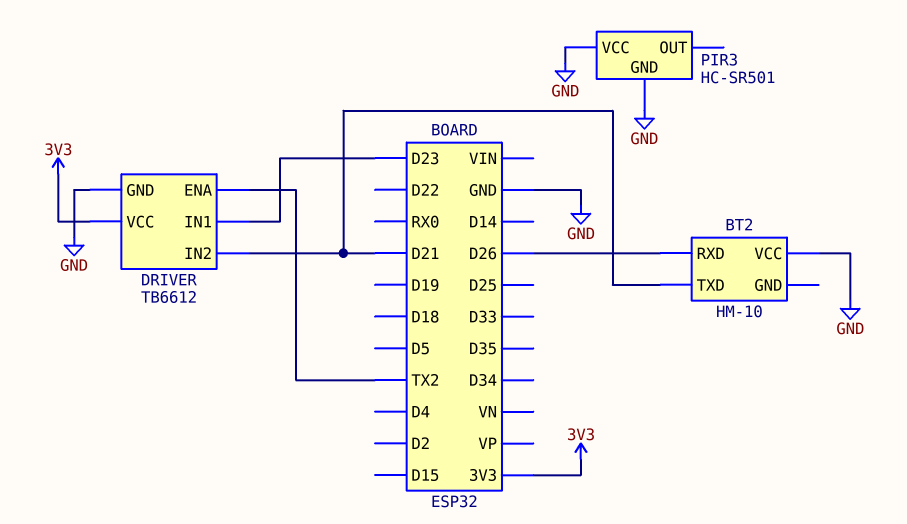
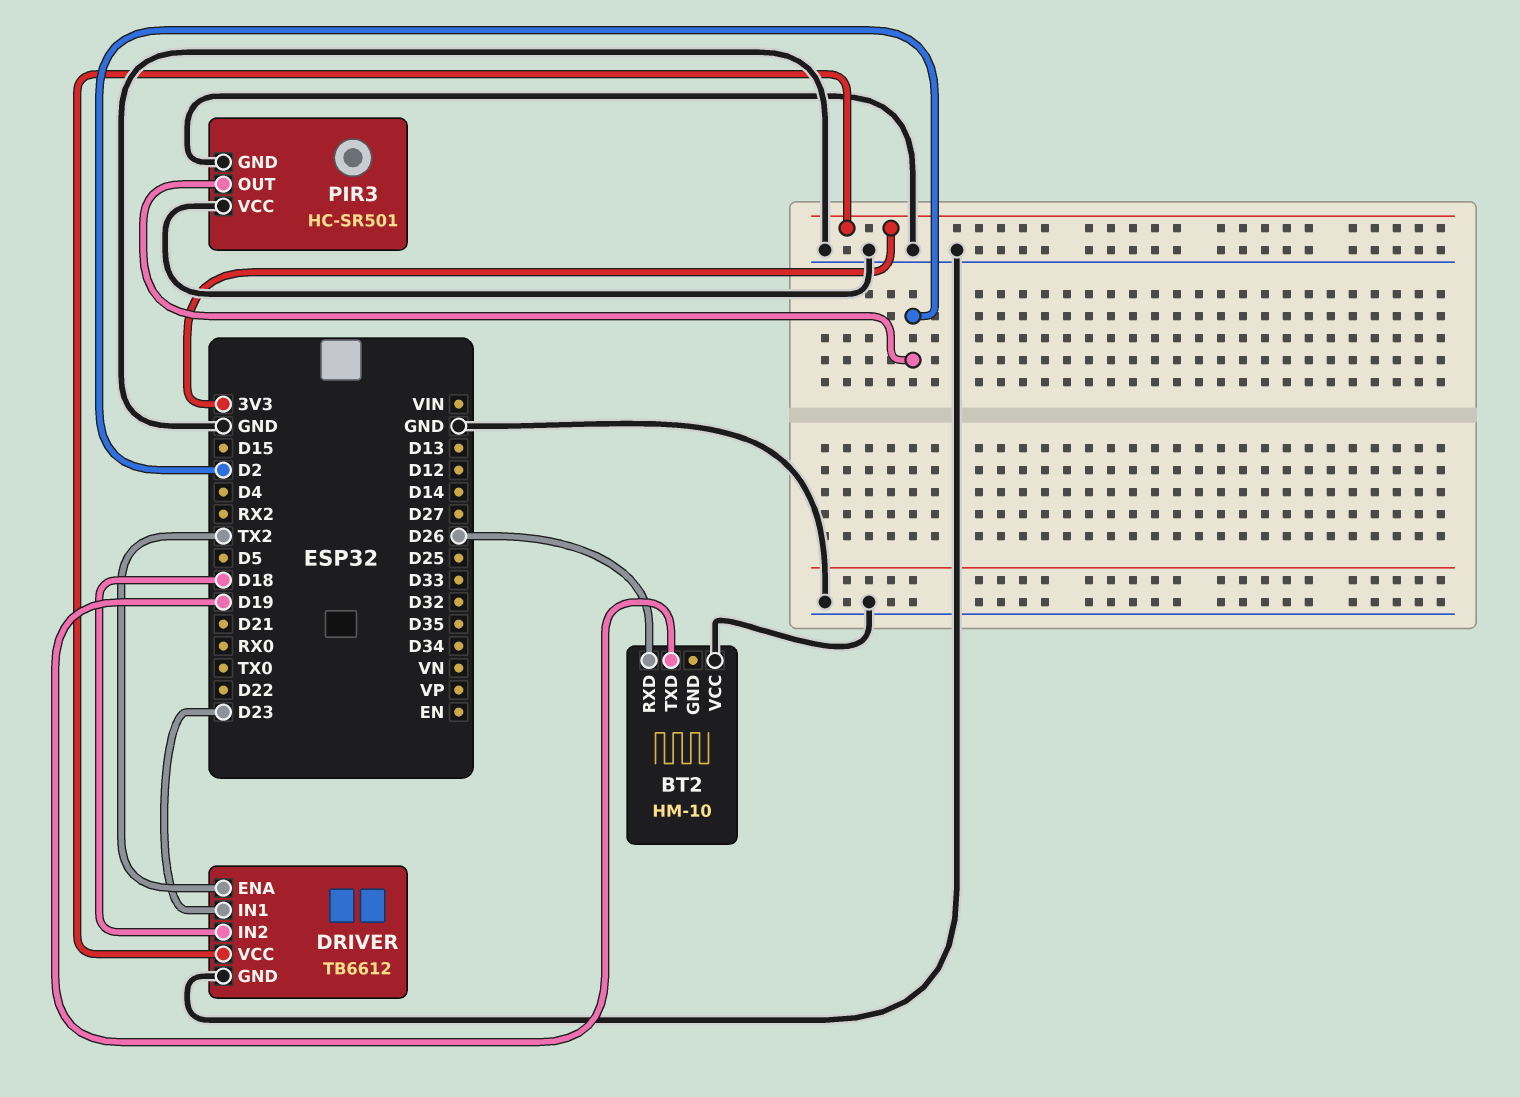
BT2 pin TXD: D21 -> D19
DRIVER pin IN2: D21 -> D18
PIR3 pin OUT: none -> D2

